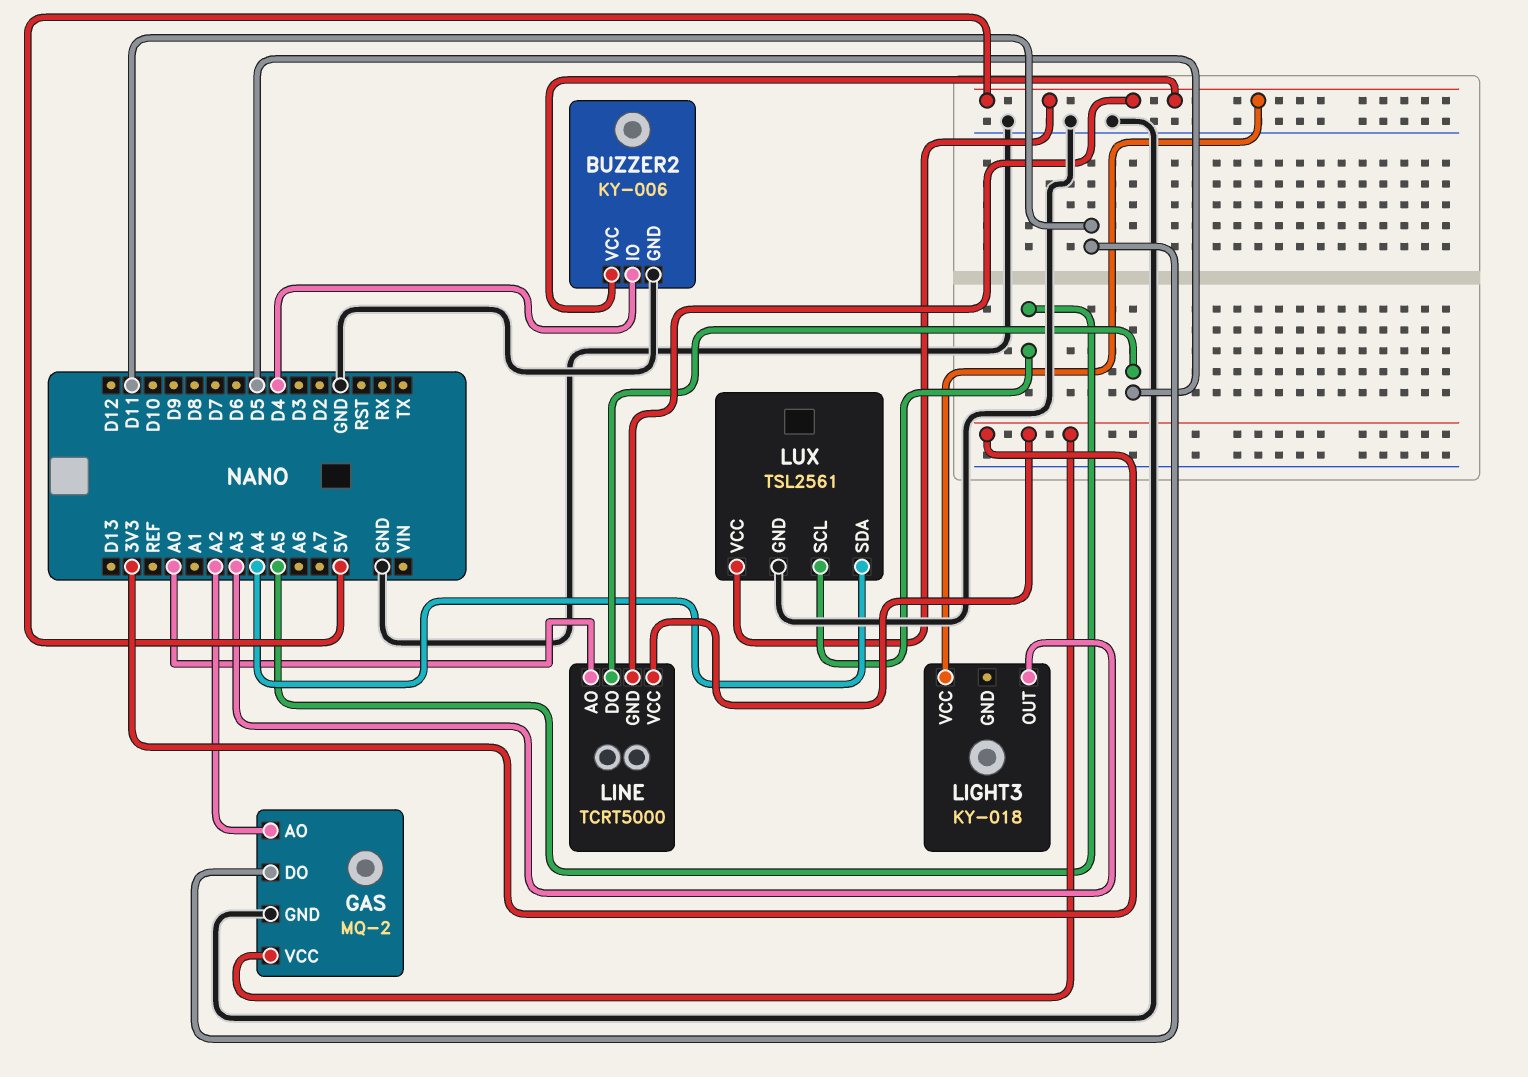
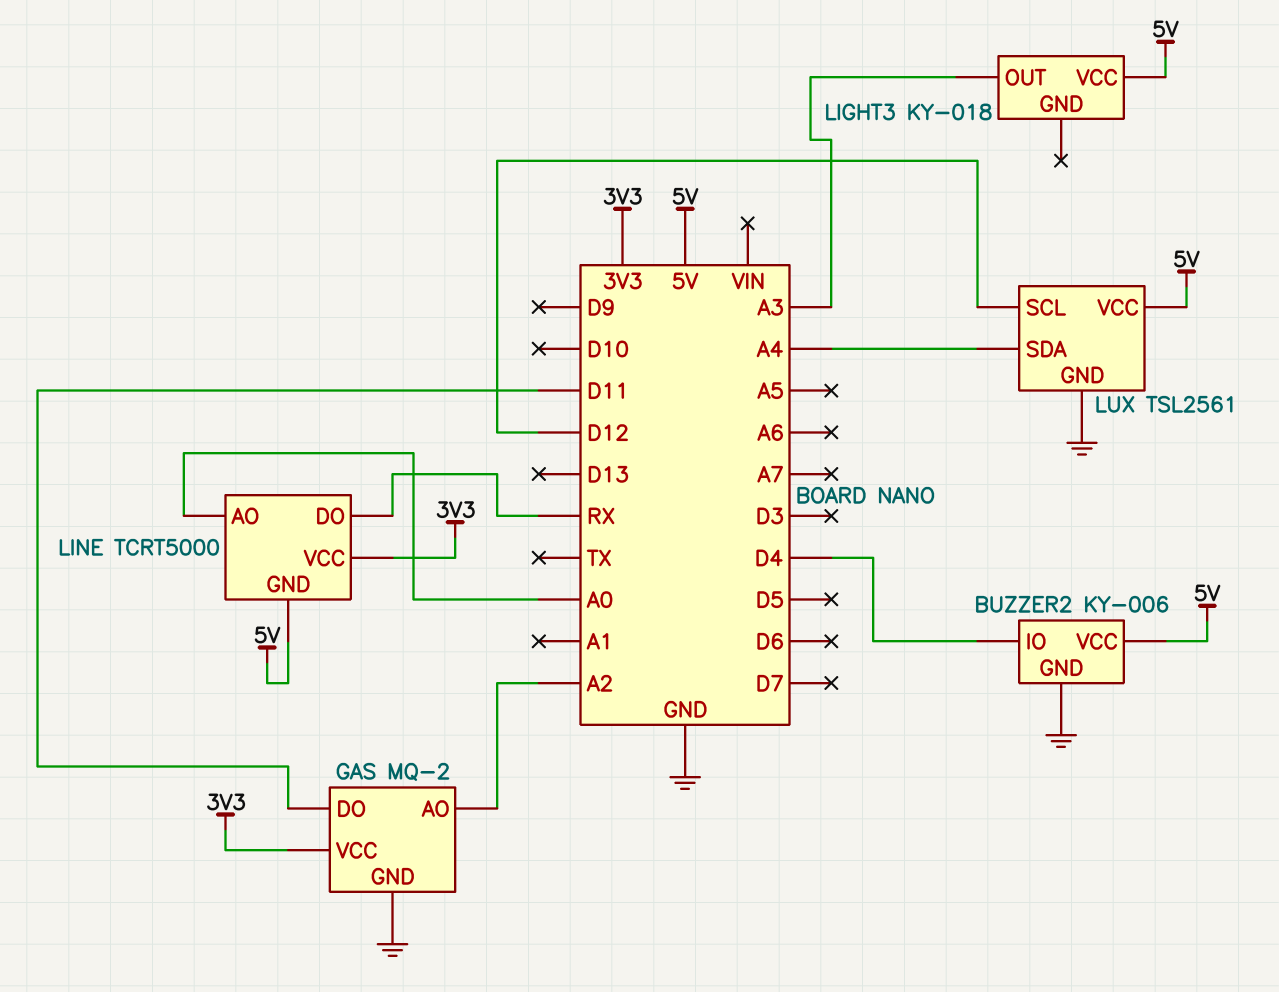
LINE pin DO: D5 -> RX
LUX pin SCL: A5 -> D12

